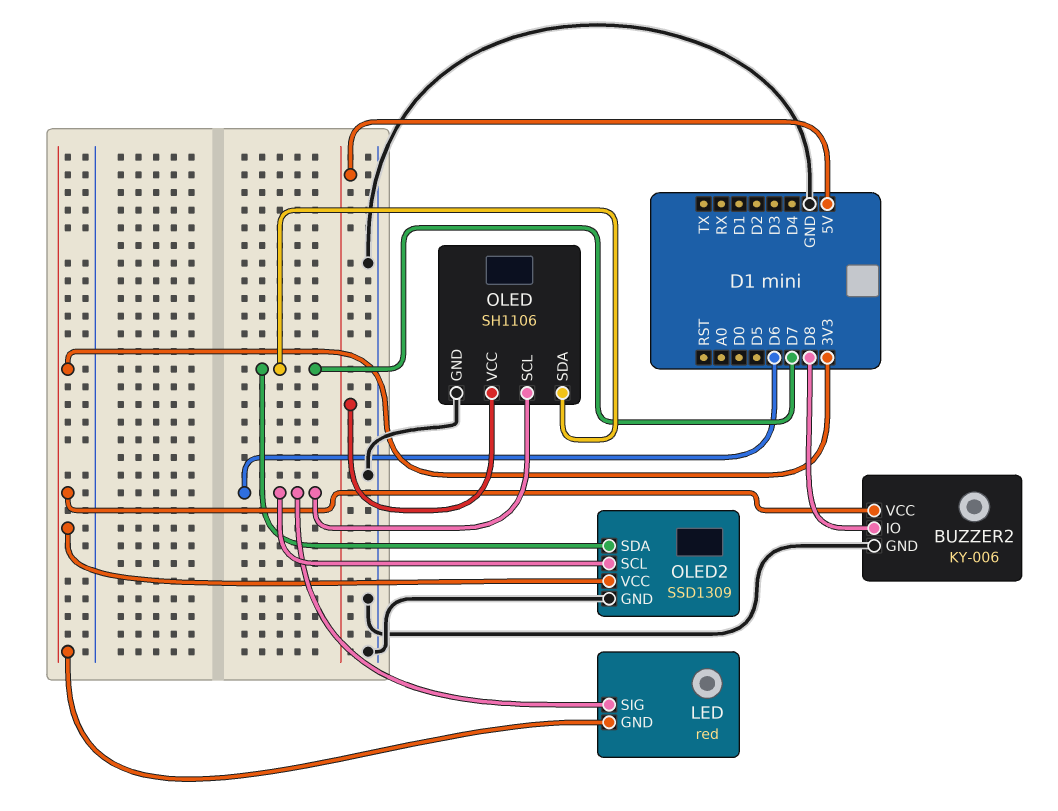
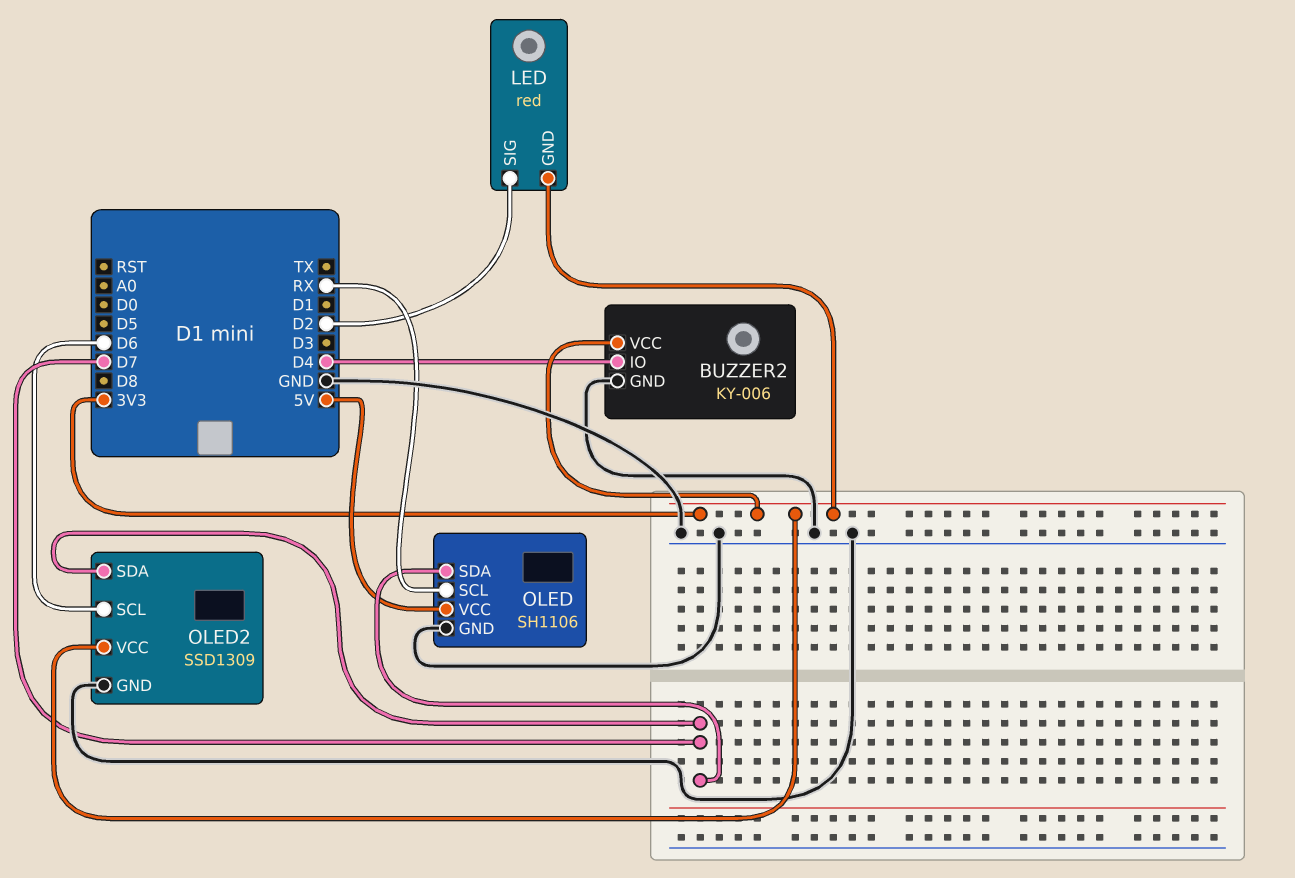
BUZZER2 pin IO: D8 -> D4
LED pin SIG: D6 -> D2
OLED pin SCL: D6 -> RX

